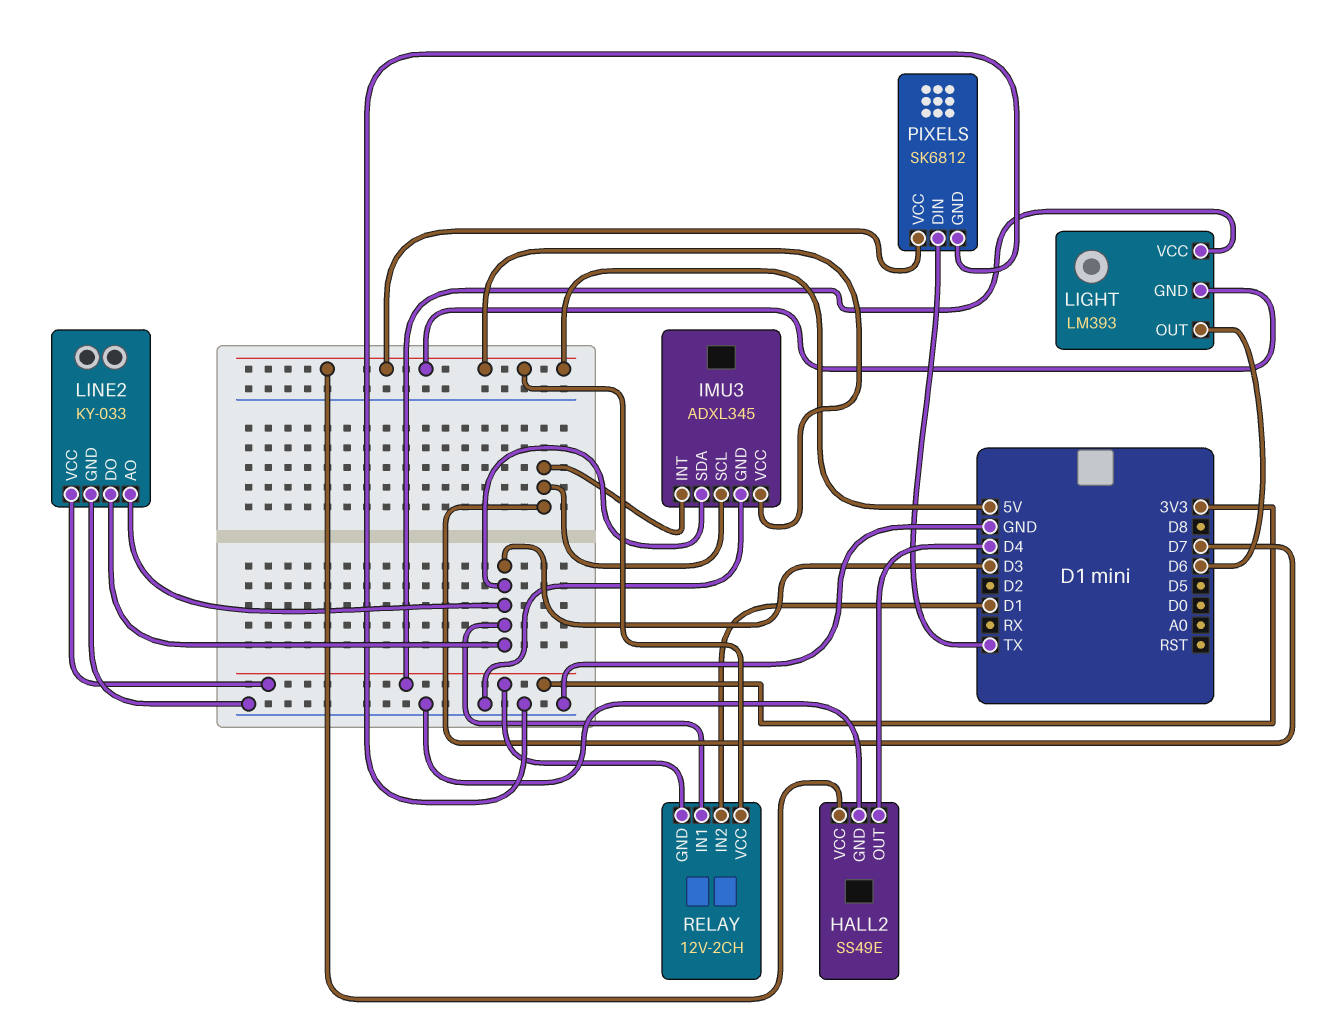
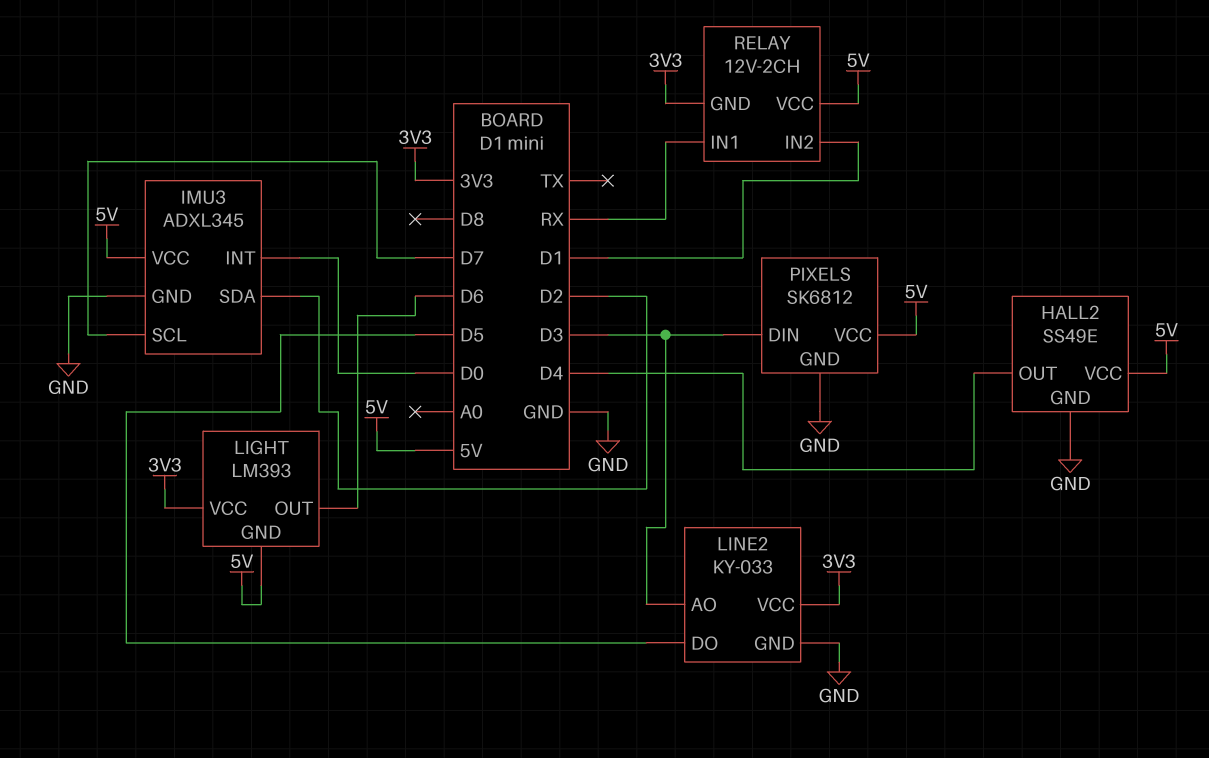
IMU3 pin INT: D7 -> D0
IMU3 pin SDA: D3 -> D2
LINE2 pin DO: D3 -> D5
PIXELS pin DIN: TX -> D3
RELAY pin IN1: D3 -> RX

